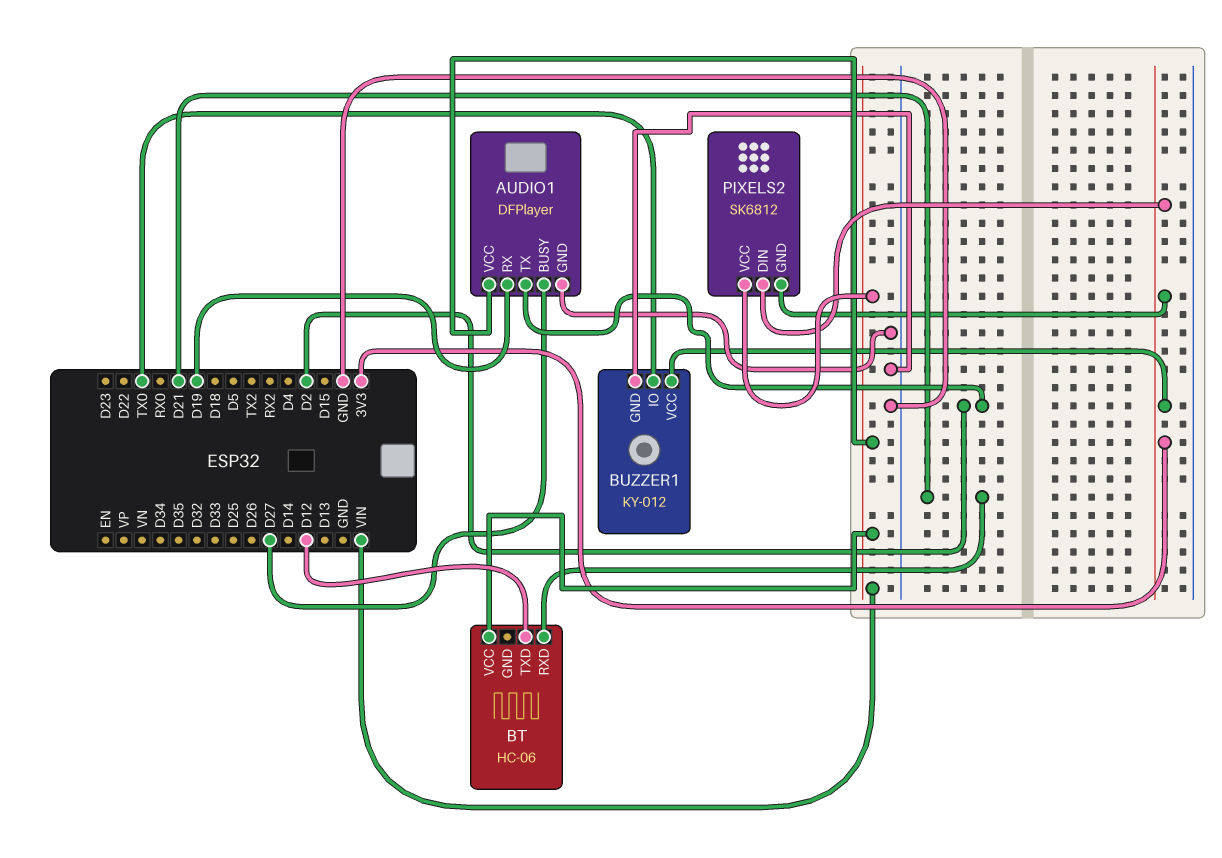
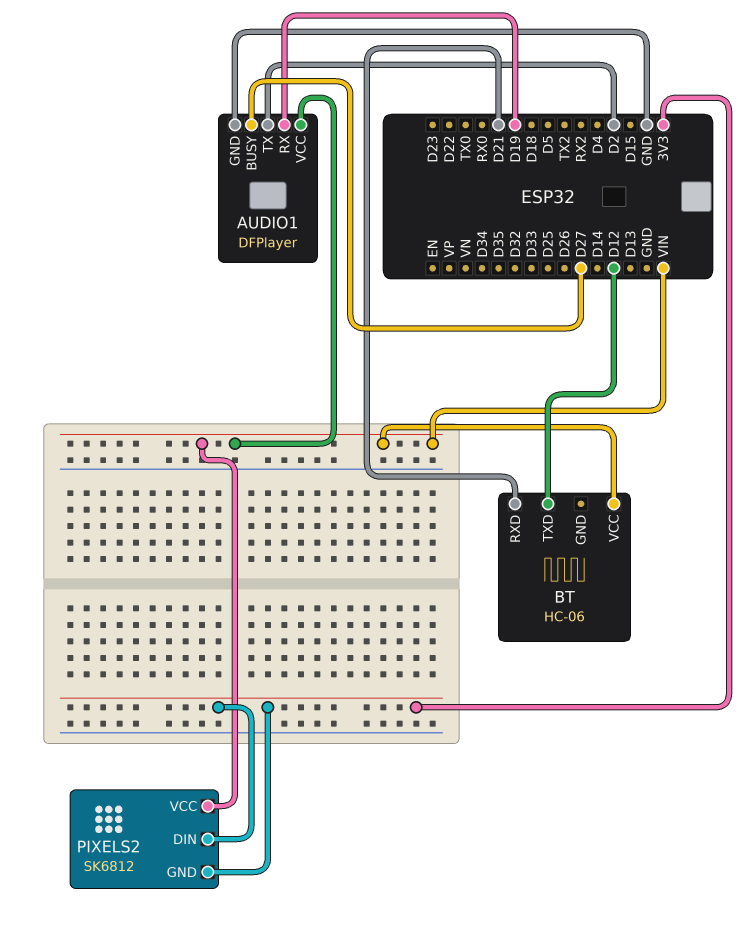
BUZZER1: KY-012 -> none
BUZZER1 pin GND: GND -> none
BUZZER1 pin IO: TX0 -> none
BUZZER1 pin VCC: 3V3 -> none

